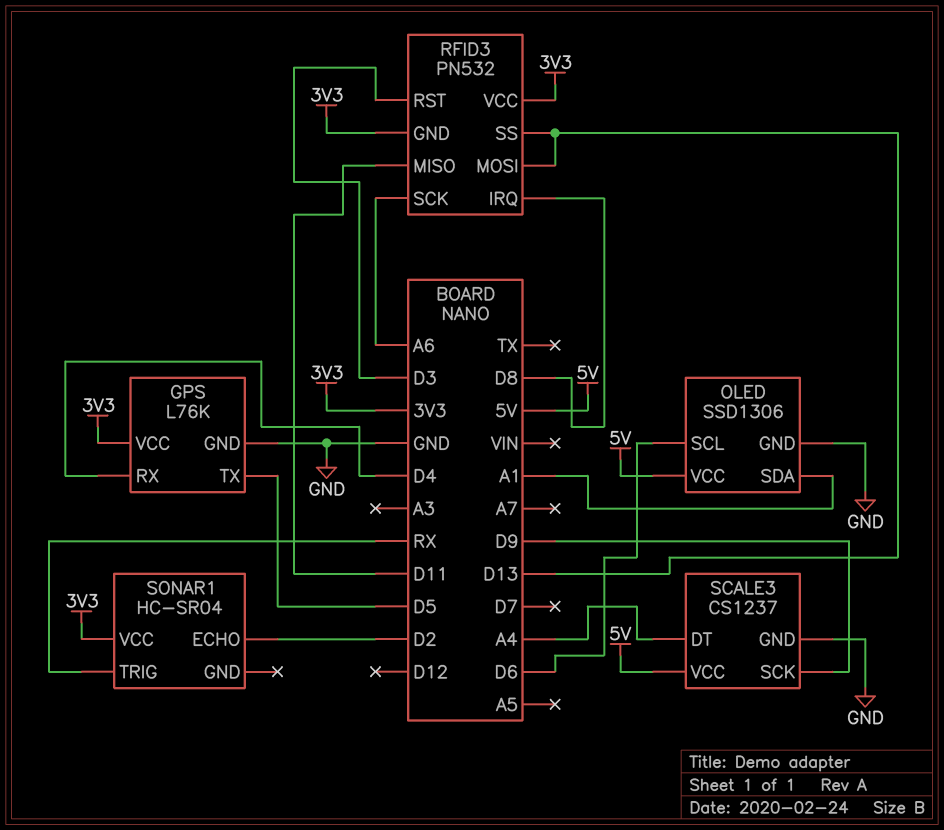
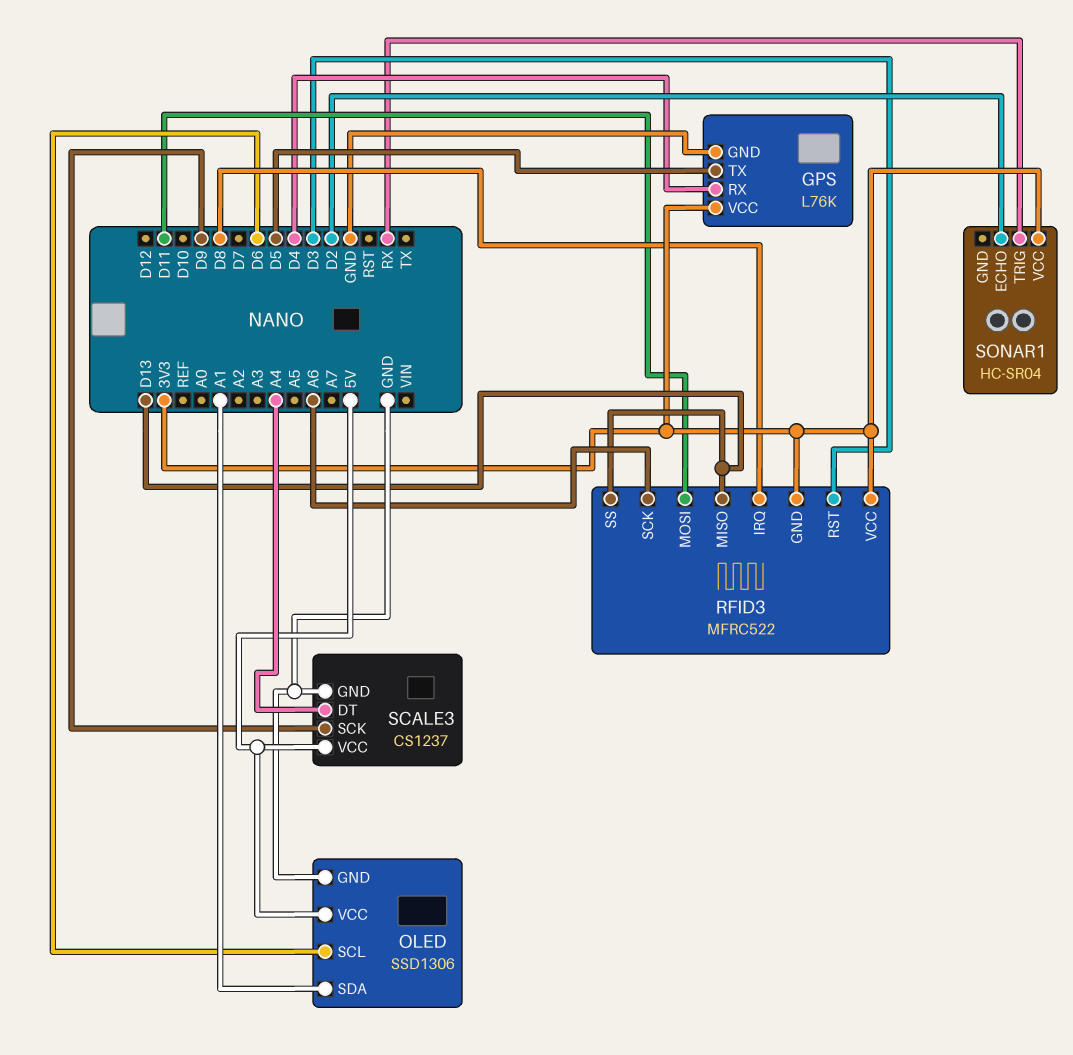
RFID3: PN532 -> MFRC522
RFID3 pin MISO: D11 -> D13
RFID3 pin MOSI: D13 -> D11

